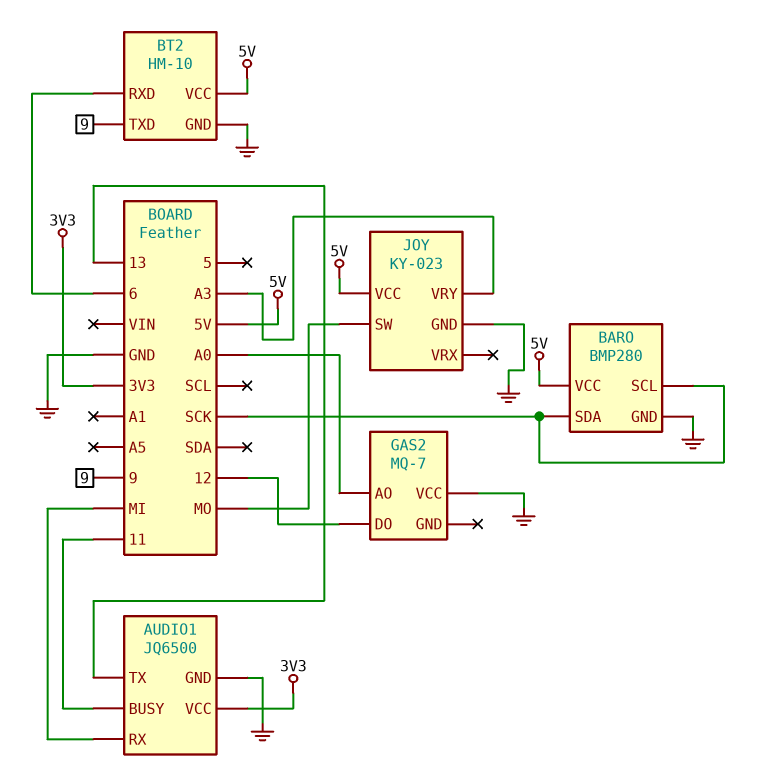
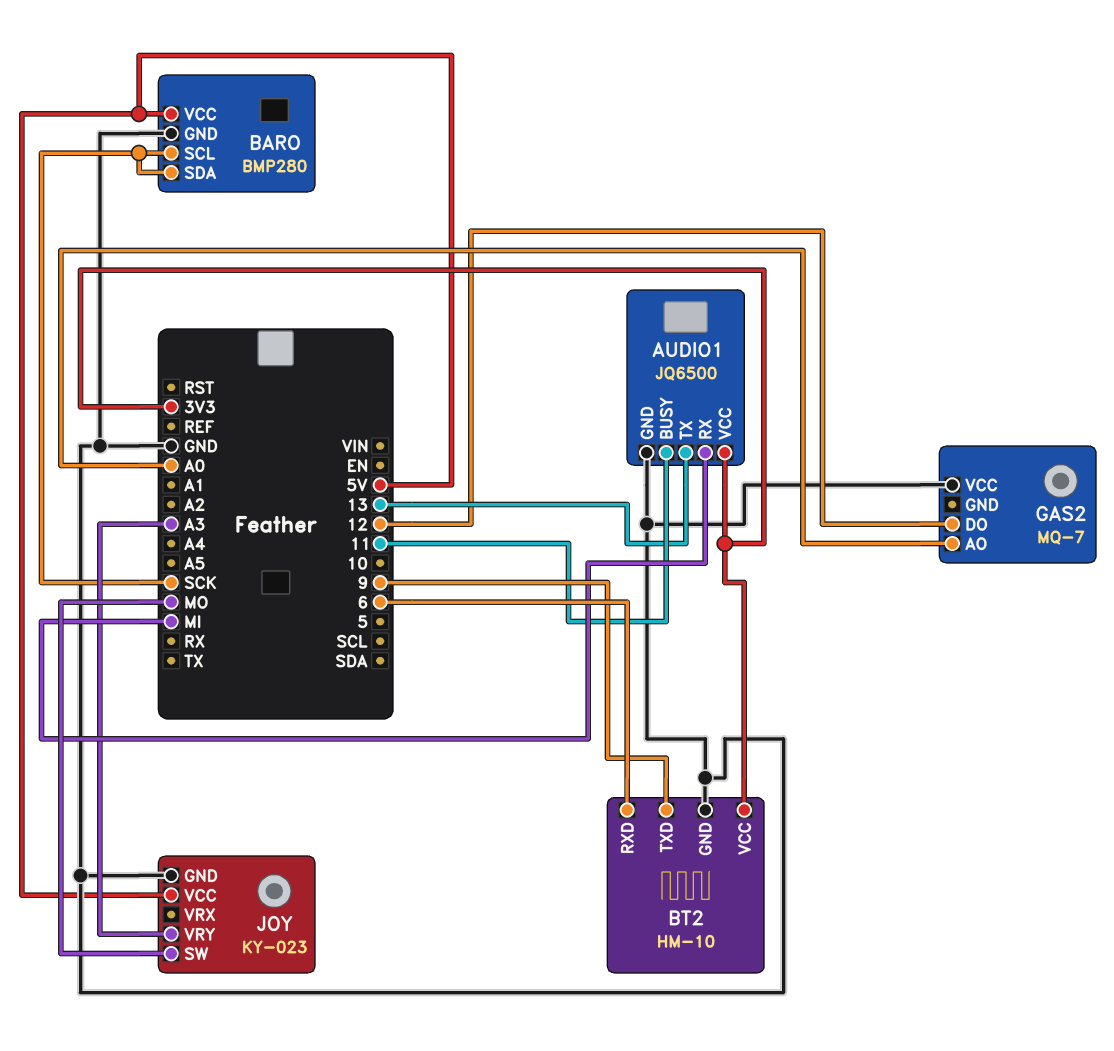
BT2 pin VCC: 5V -> 3V3

